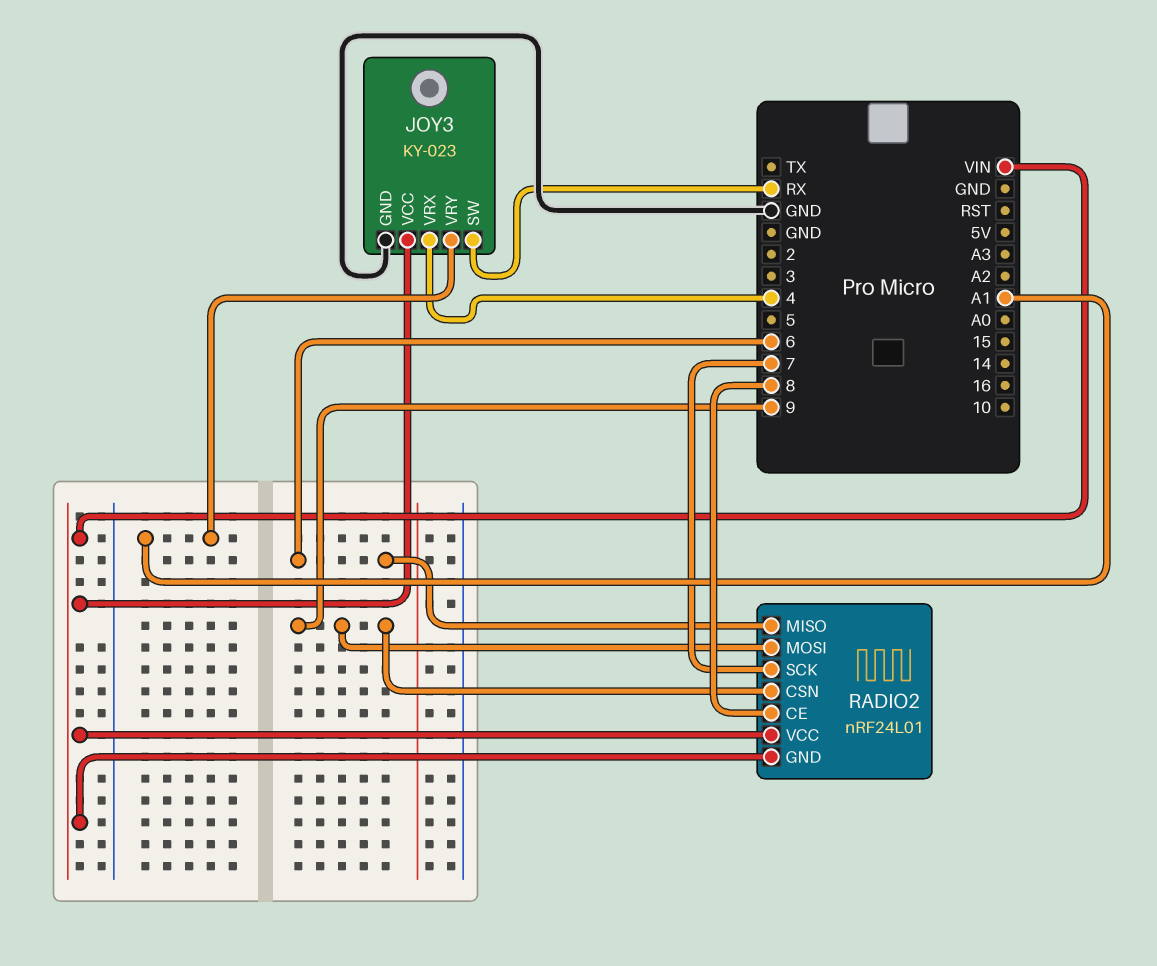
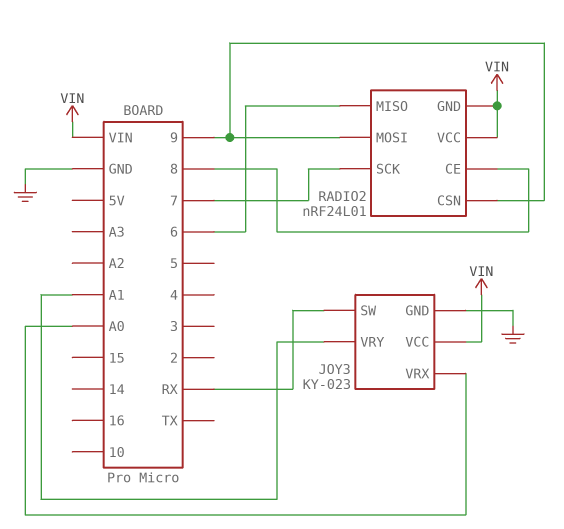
JOY3 pin VRX: 4 -> A0

